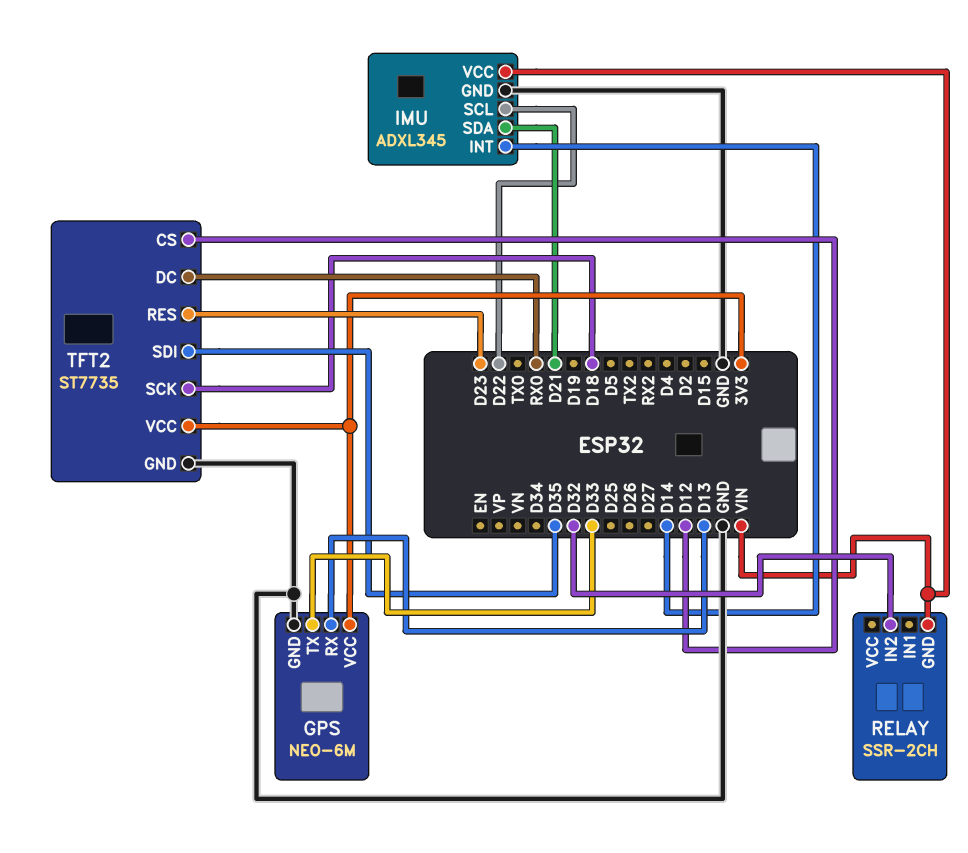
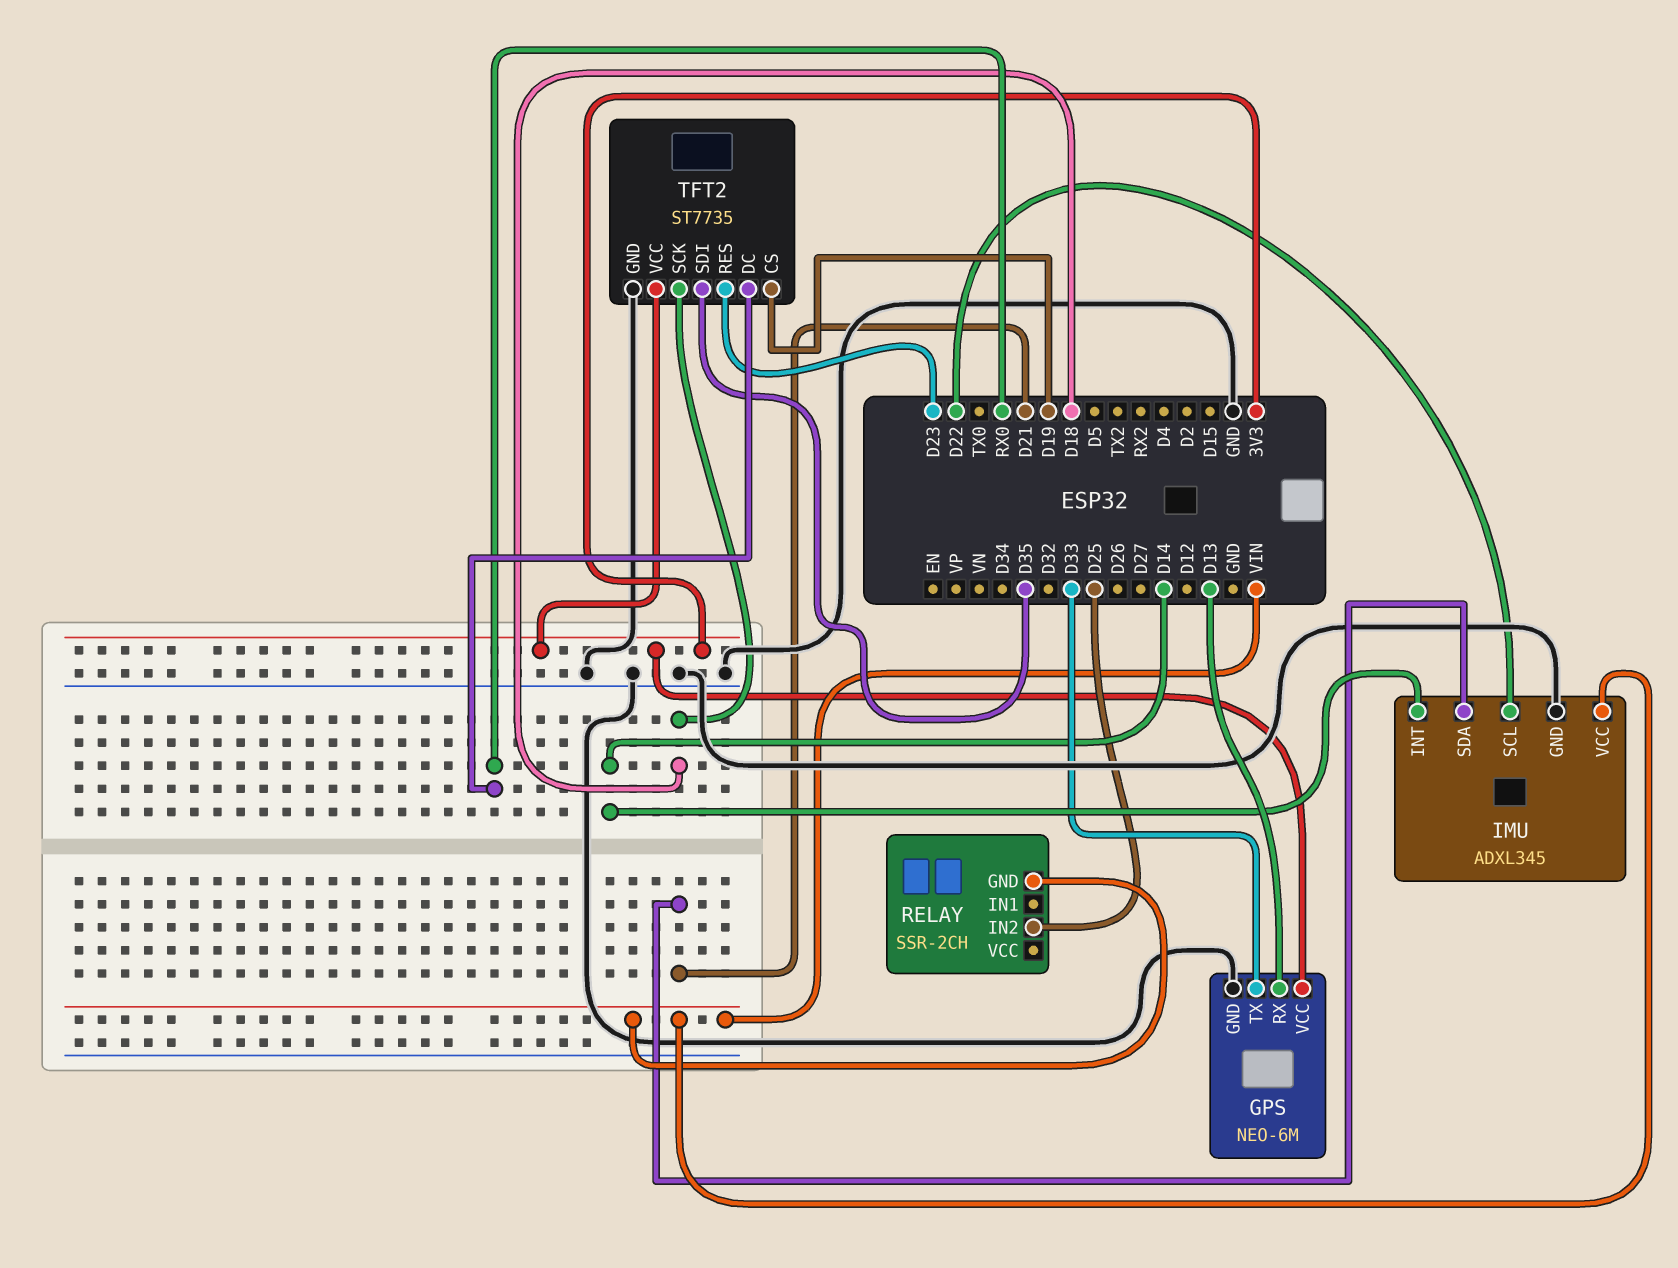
RELAY pin IN2: D32 -> D25
TFT2 pin CS: D12 -> D19

